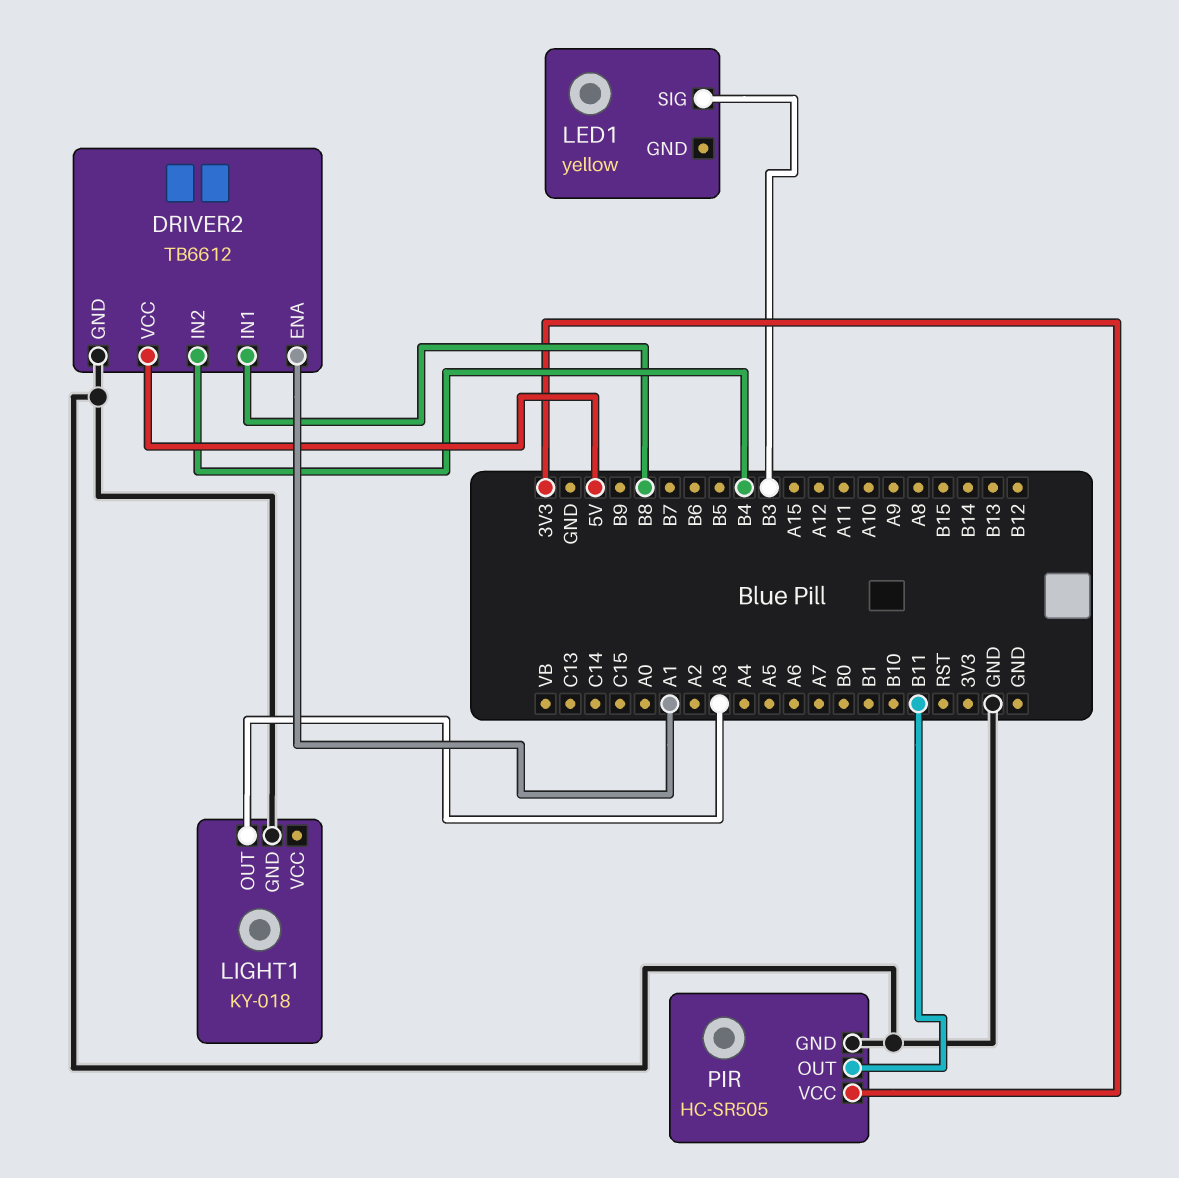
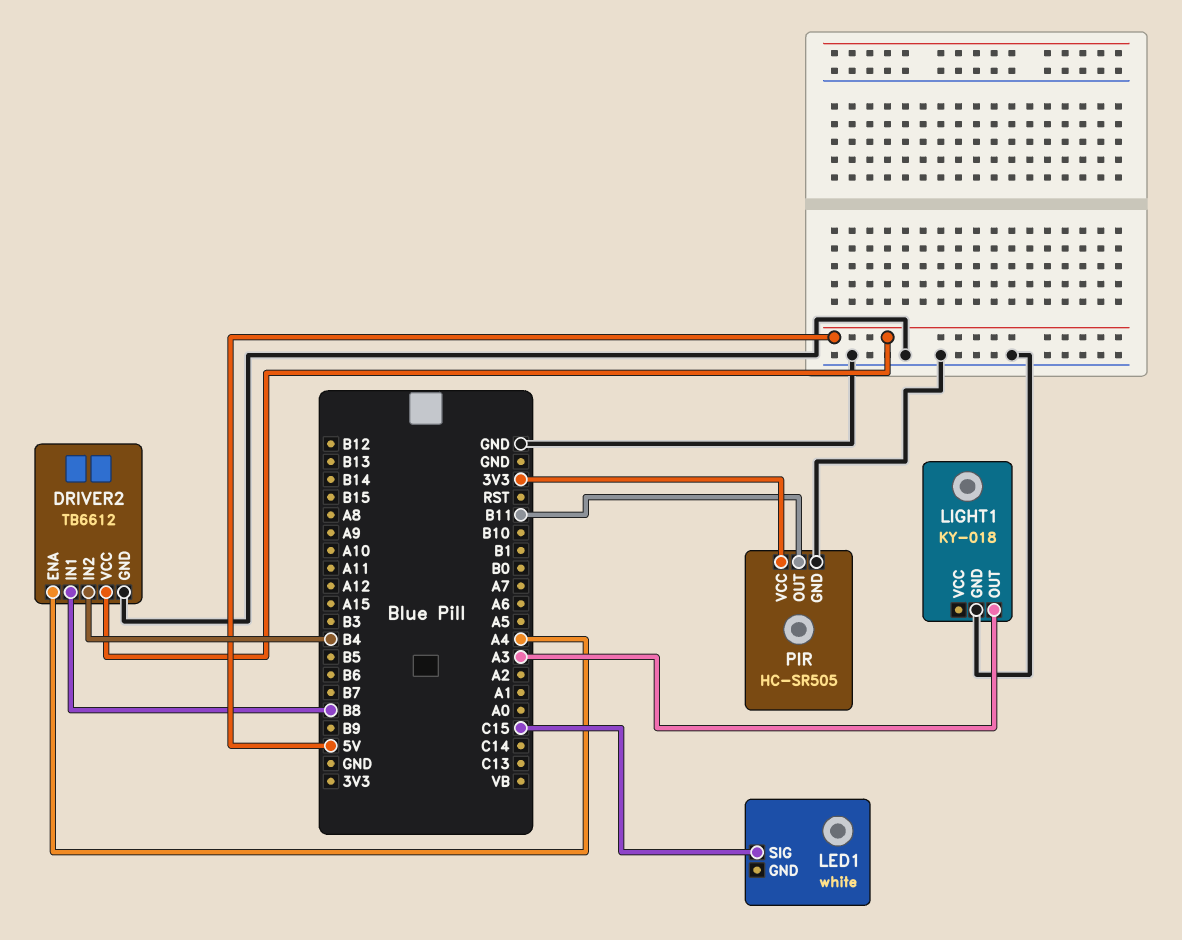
DRIVER2 pin ENA: A1 -> A4
LED1: yellow -> white
LED1 pin SIG: B3 -> C15

